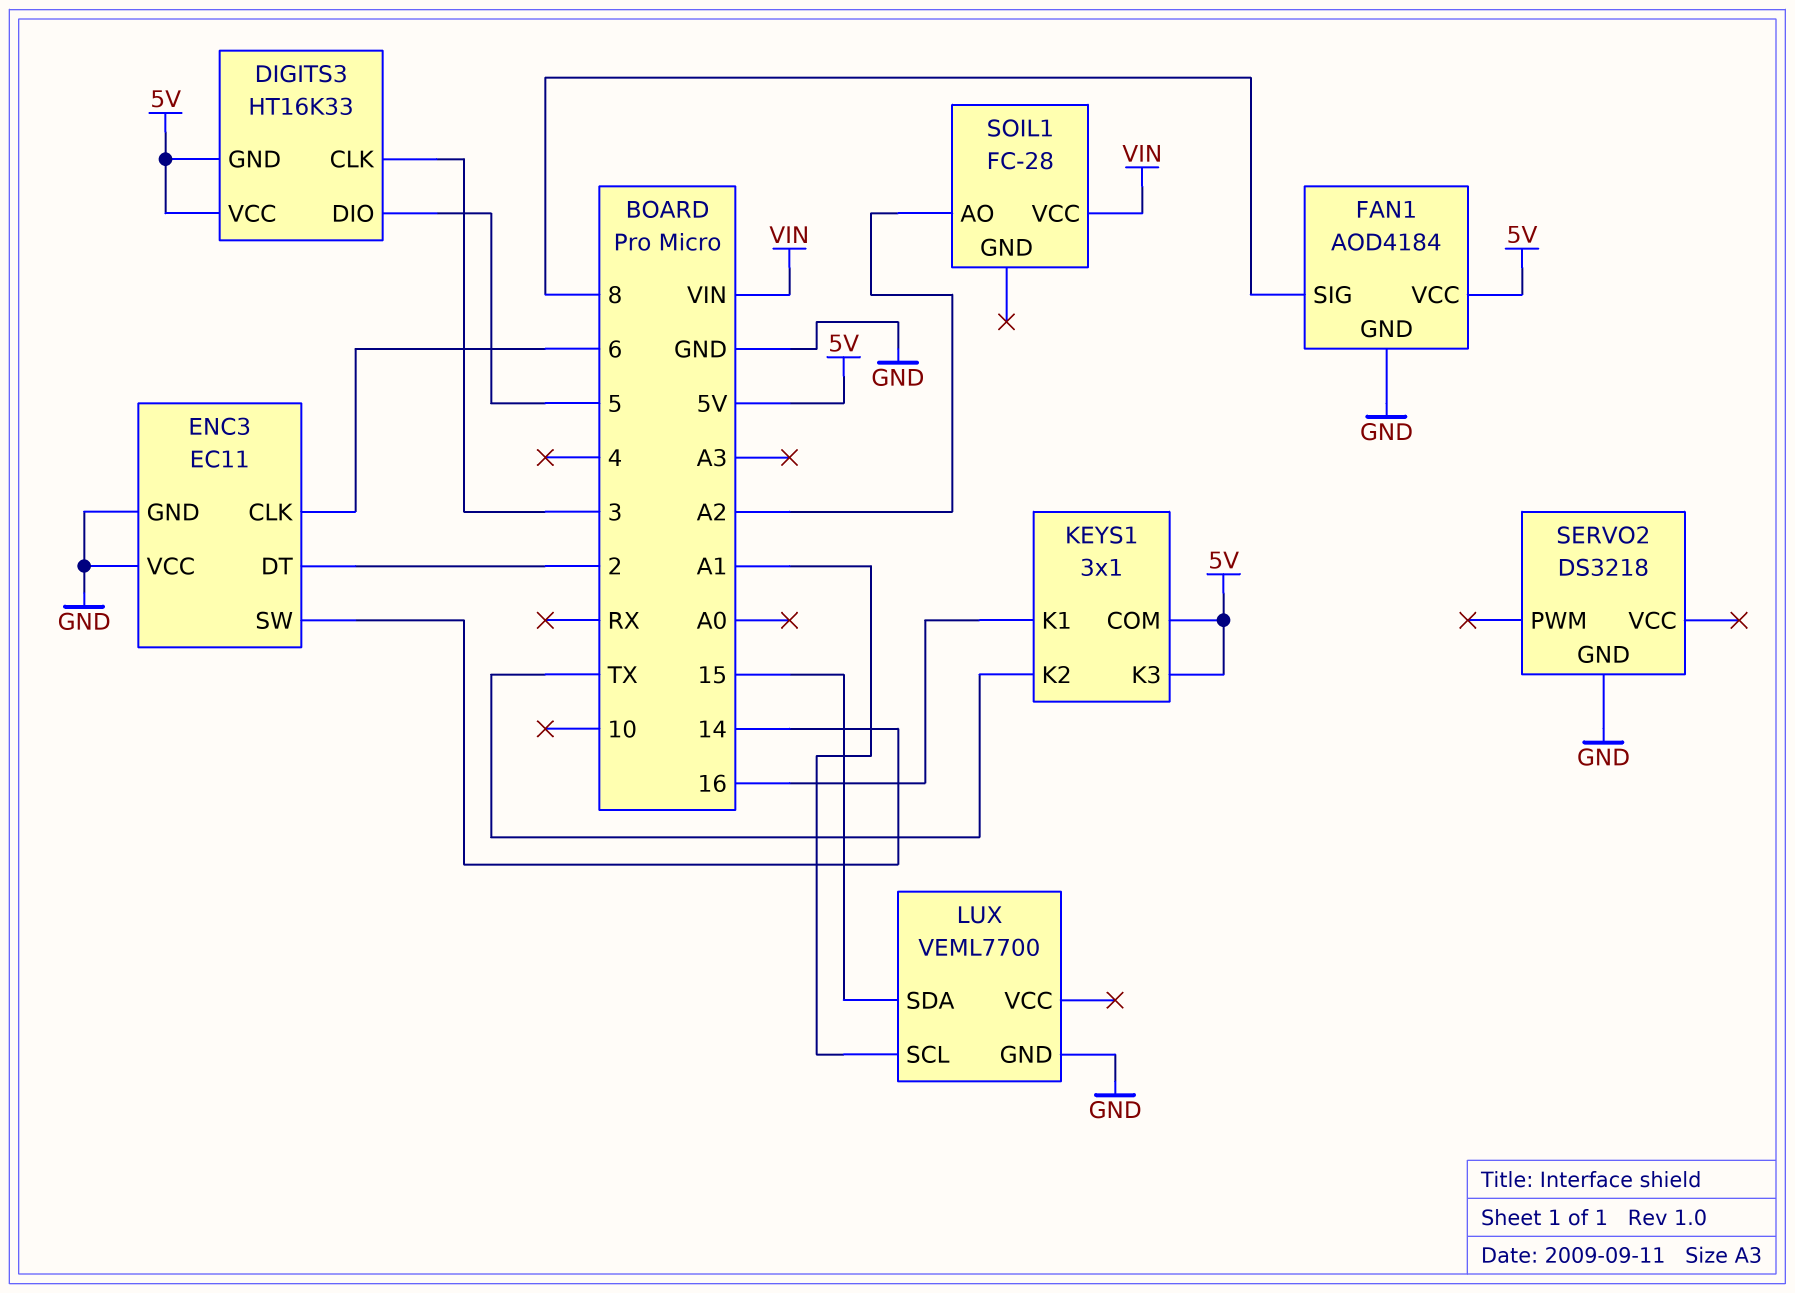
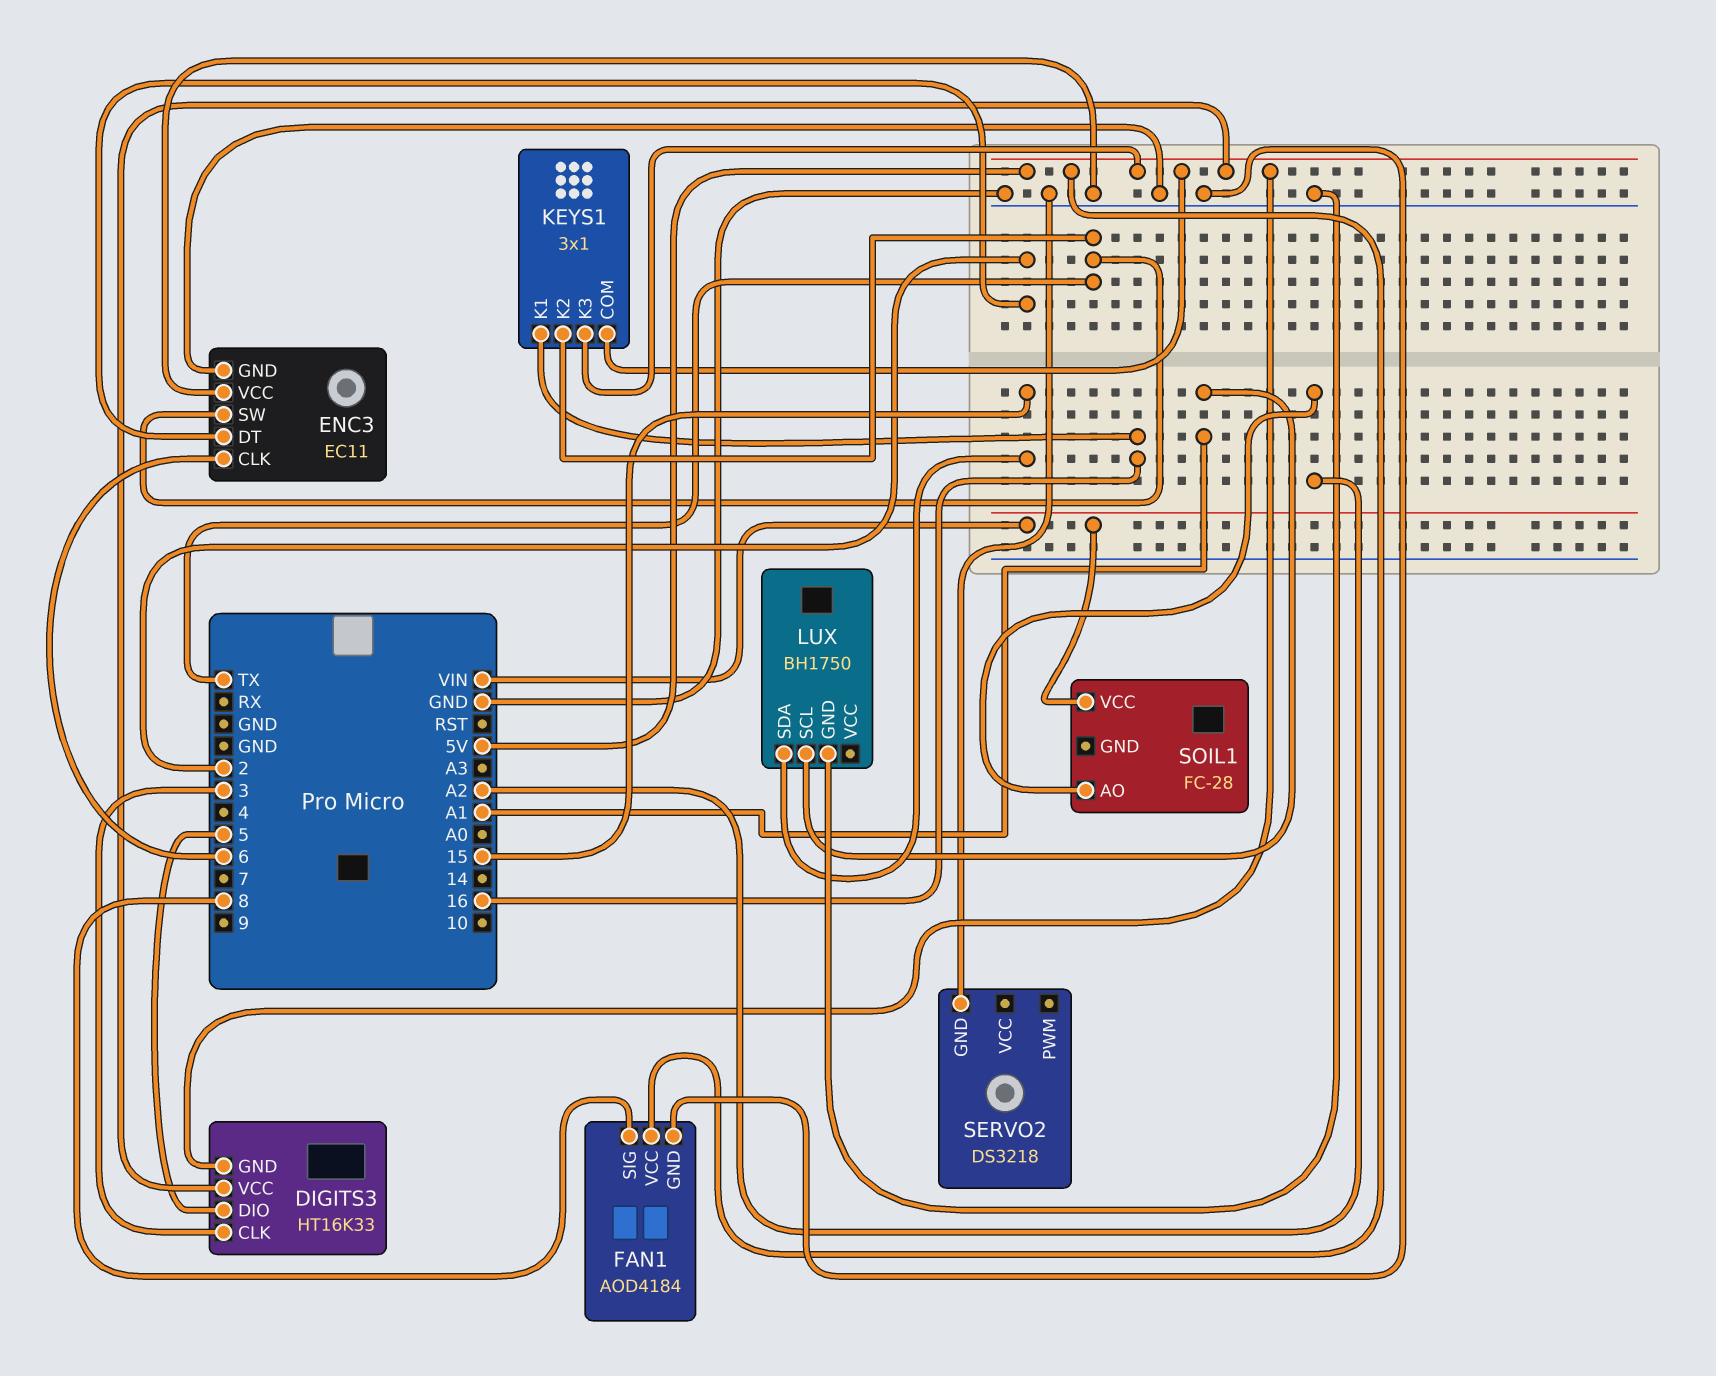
ENC3 pin SW: 14 -> TX
LUX: VEML7700 -> BH1750

